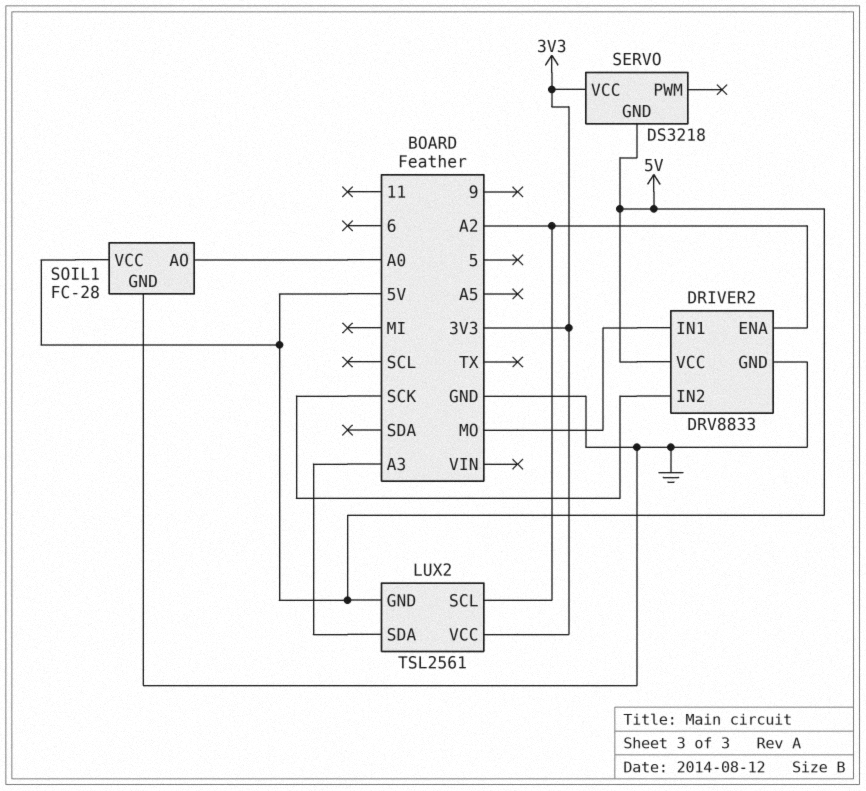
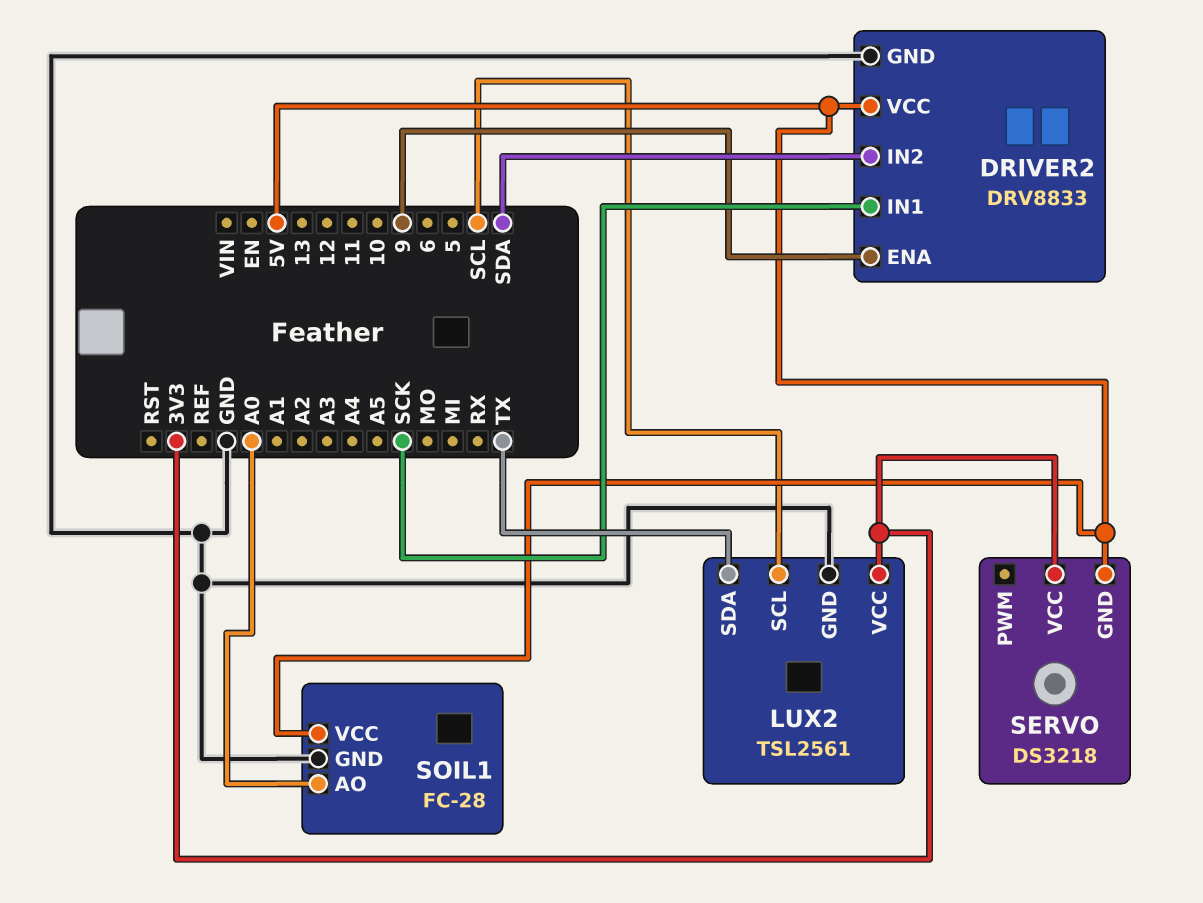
DRIVER2 pin ENA: A2 -> 9
DRIVER2 pin IN1: MO -> SCK
DRIVER2 pin IN2: SCK -> SDA
LUX2 pin GND: 5V -> GND
LUX2 pin SCL: A2 -> SCL
LUX2 pin SDA: A3 -> TX

